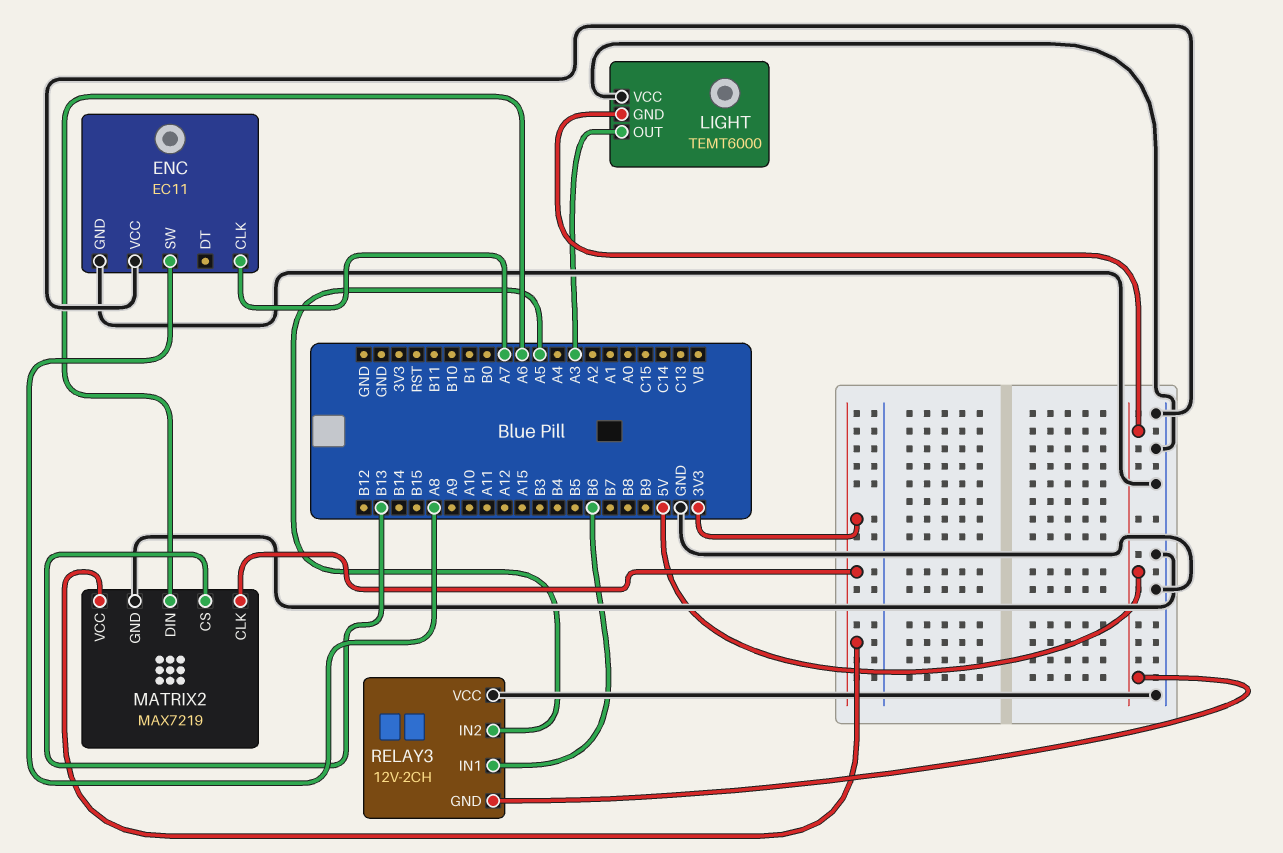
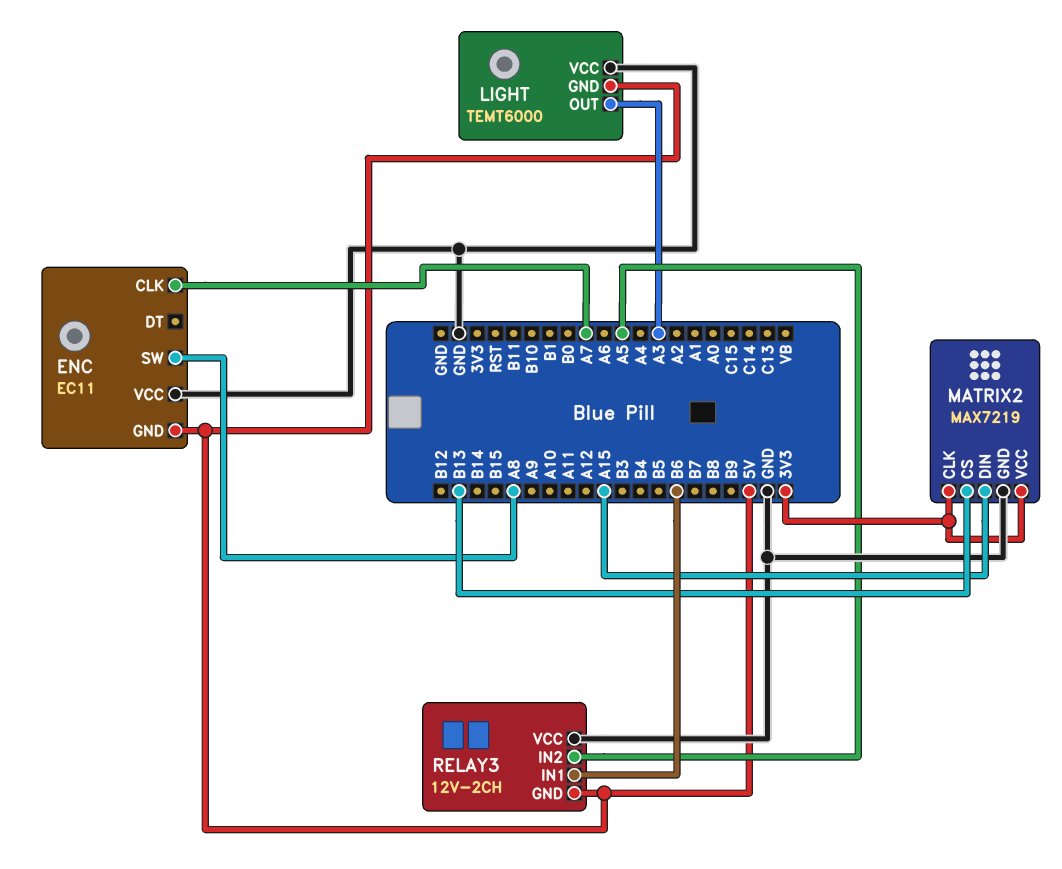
ENC pin GND: GND -> 5V
MATRIX2 pin DIN: A6 -> A15

